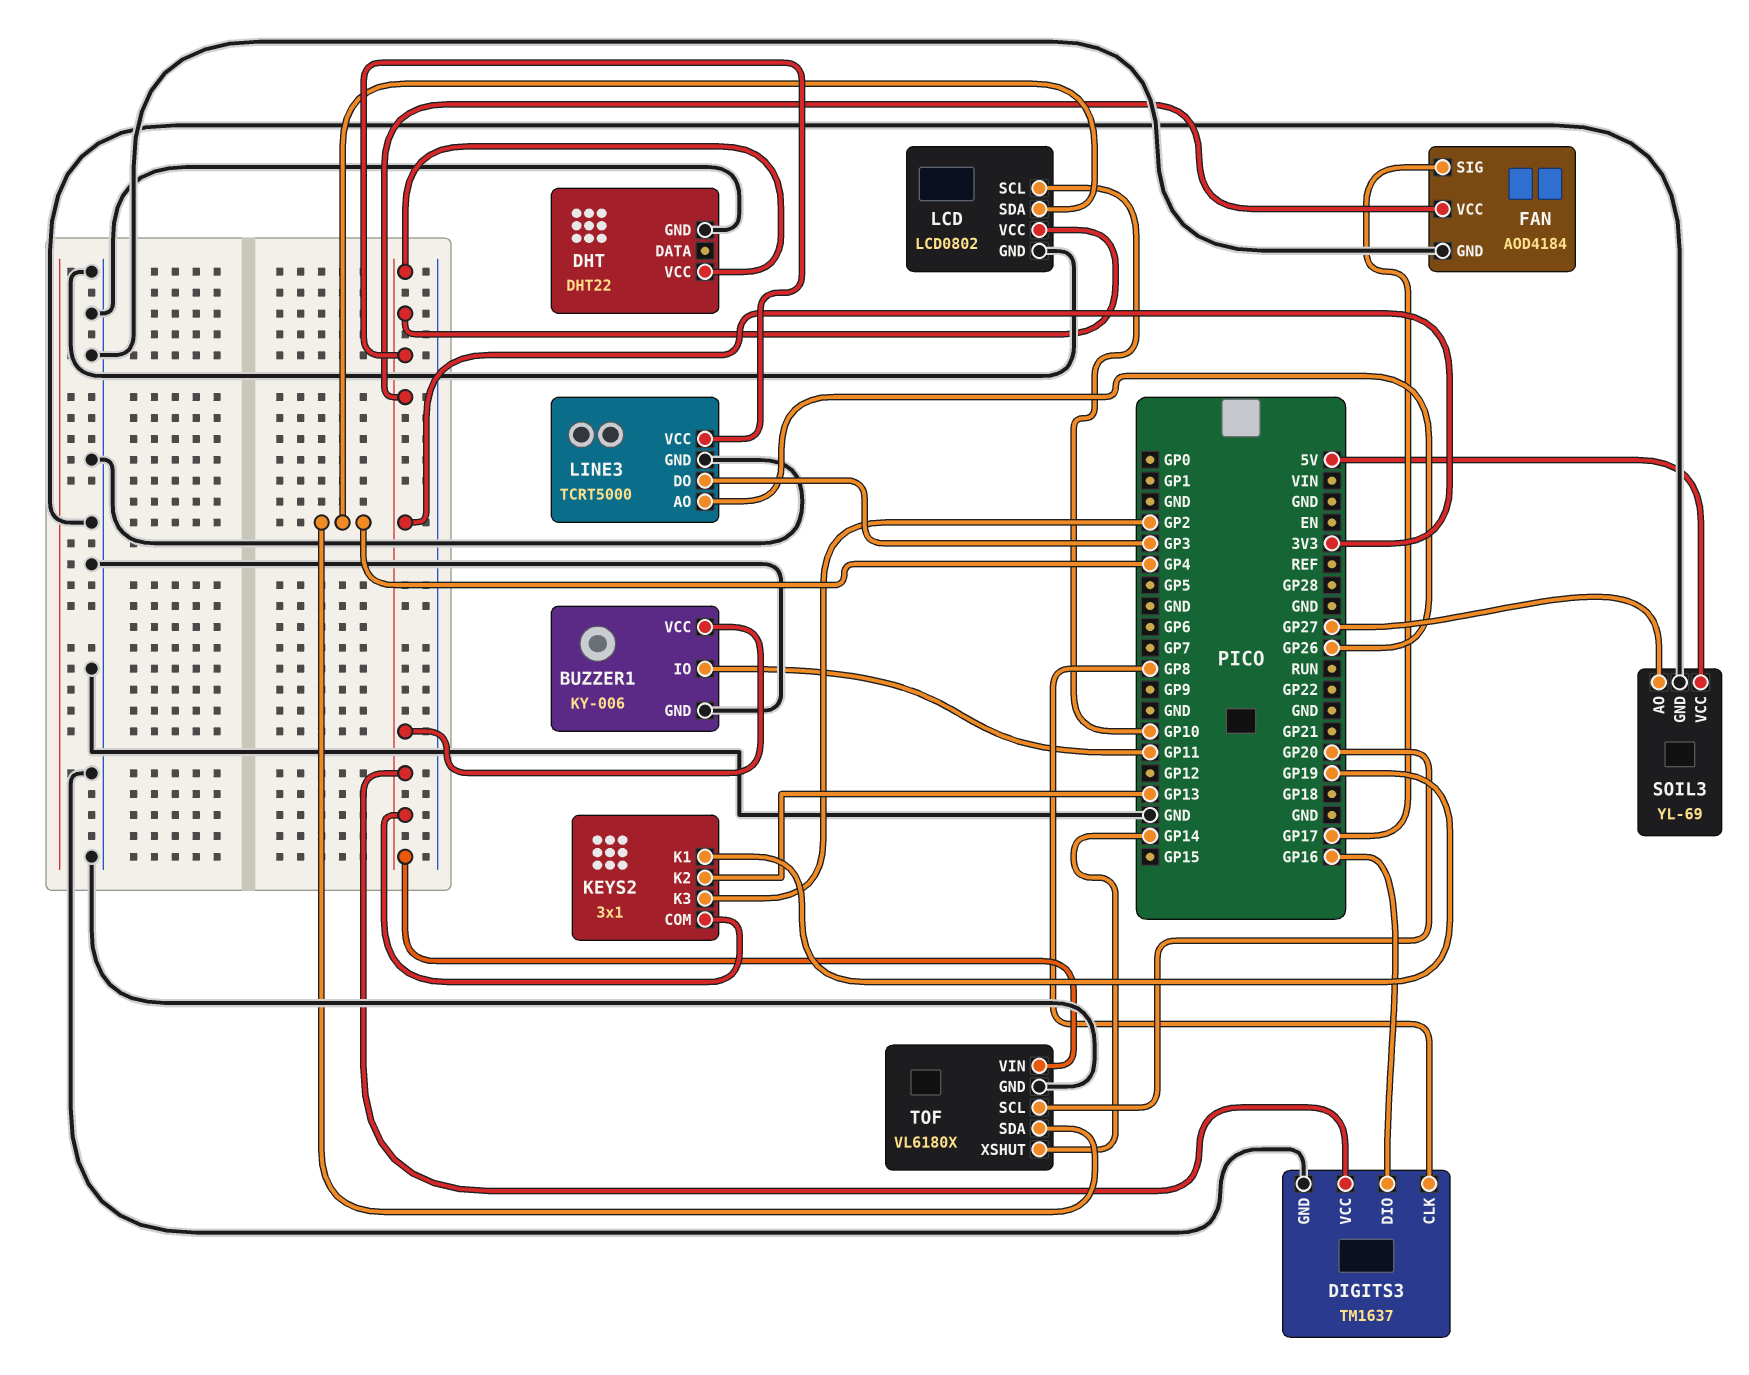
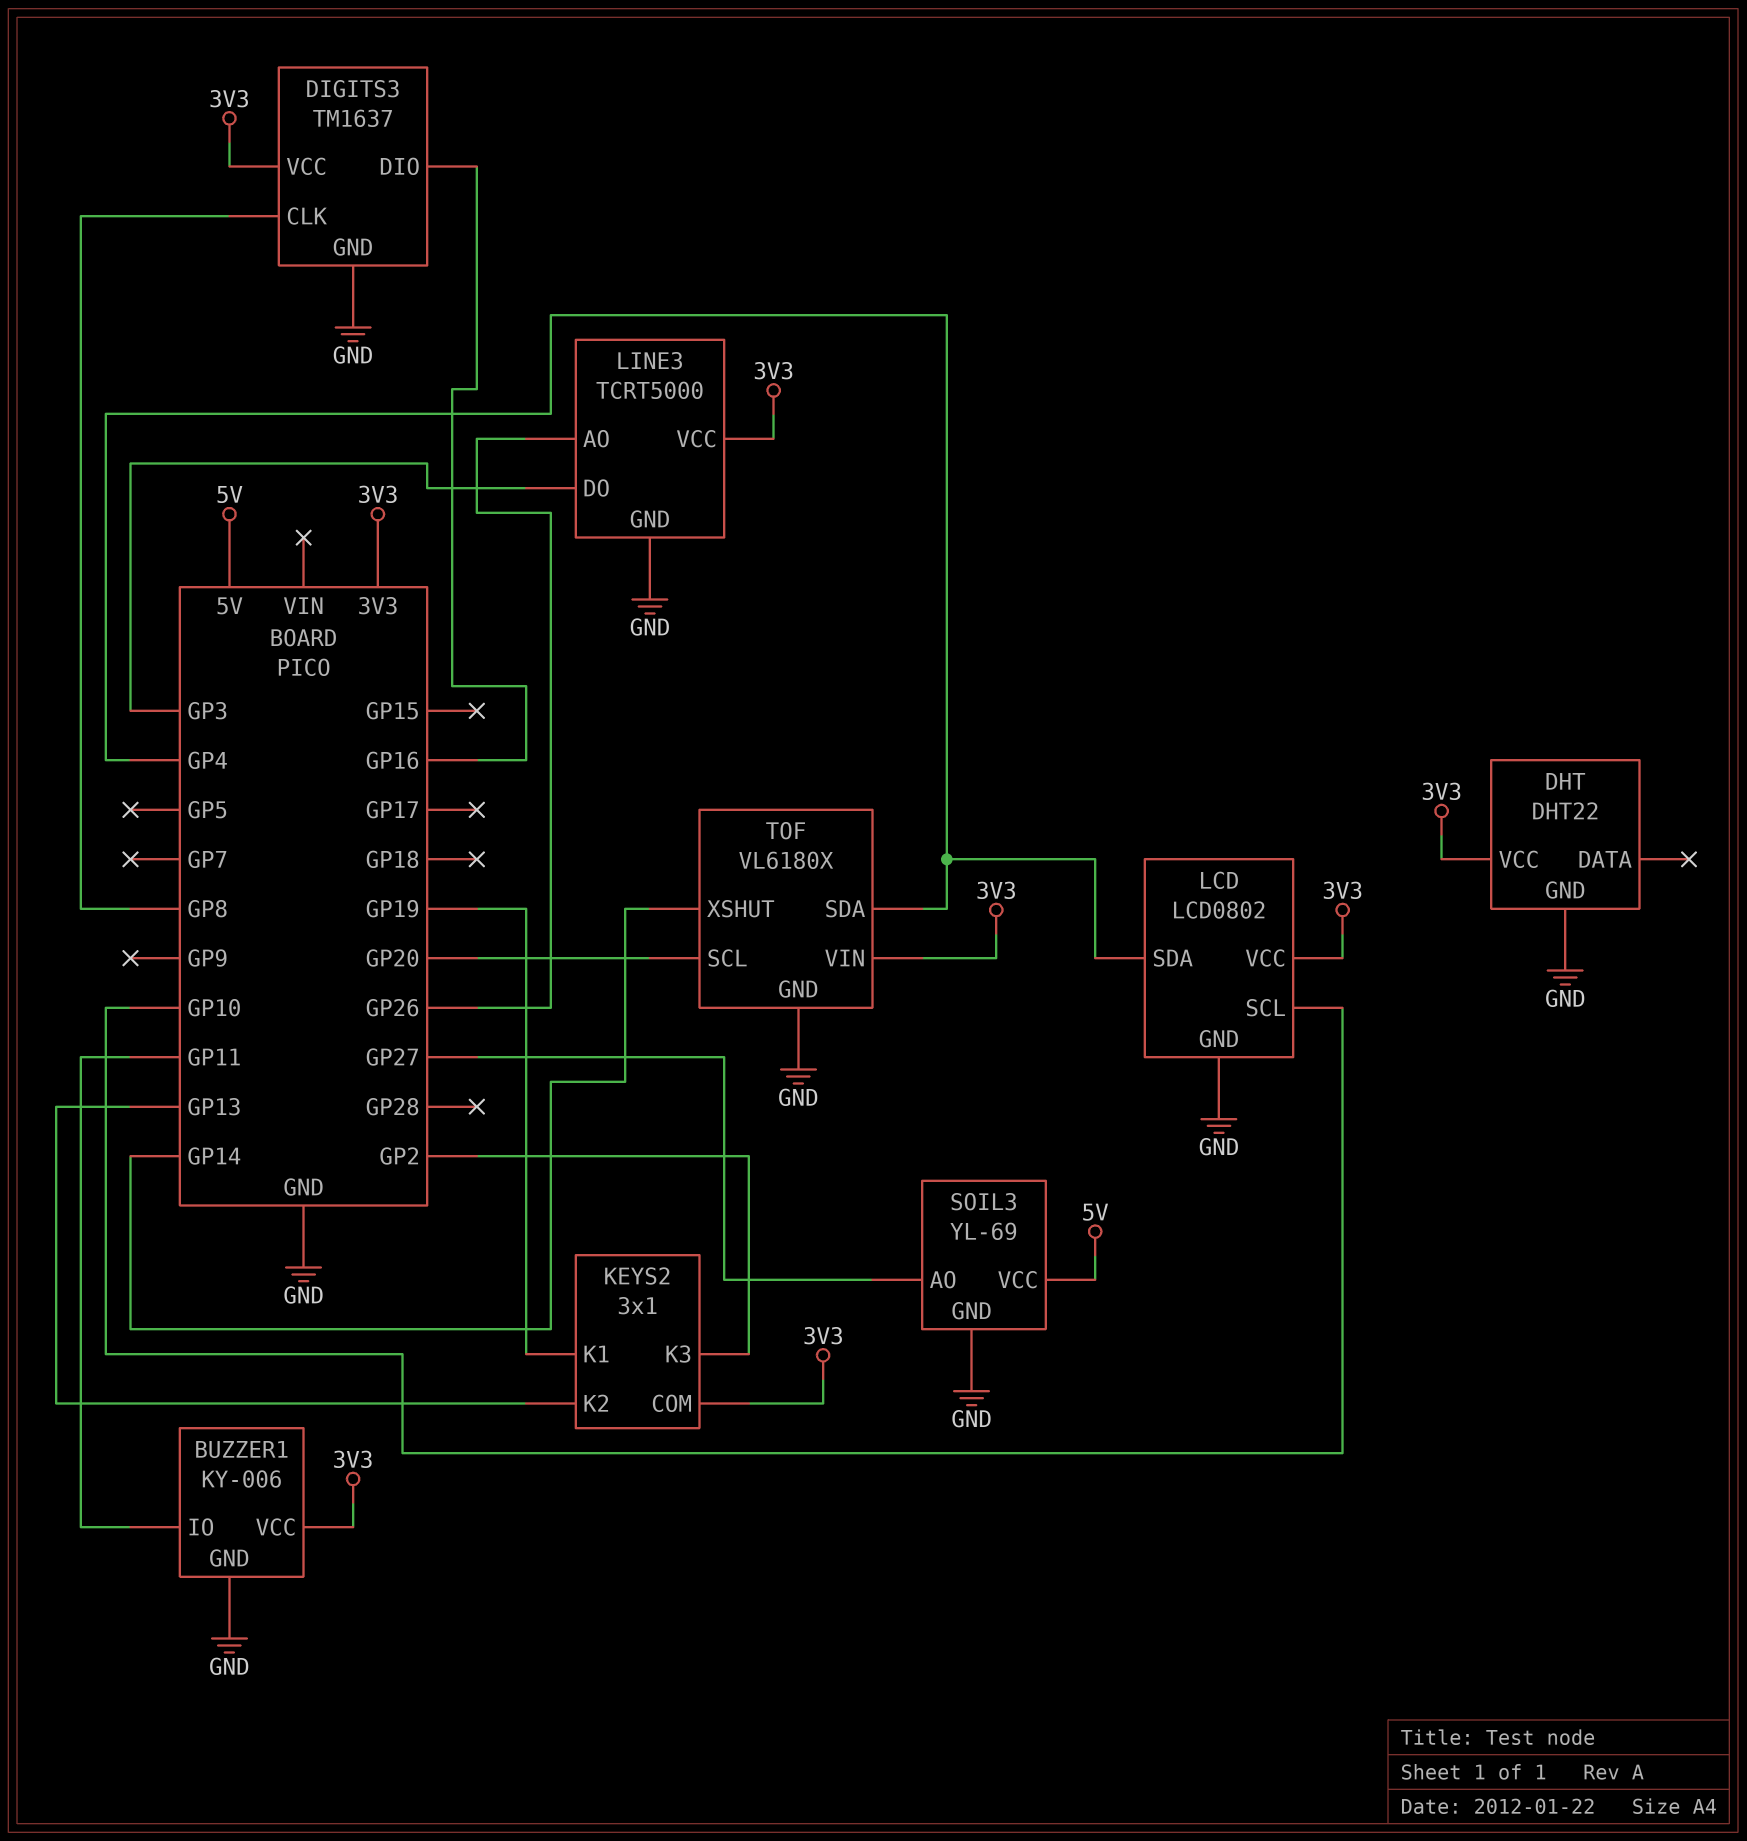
FAN: AOD4184 -> none
FAN pin GND: GND -> none
FAN pin SIG: GP17 -> none
FAN pin VCC: 3V3 -> none

